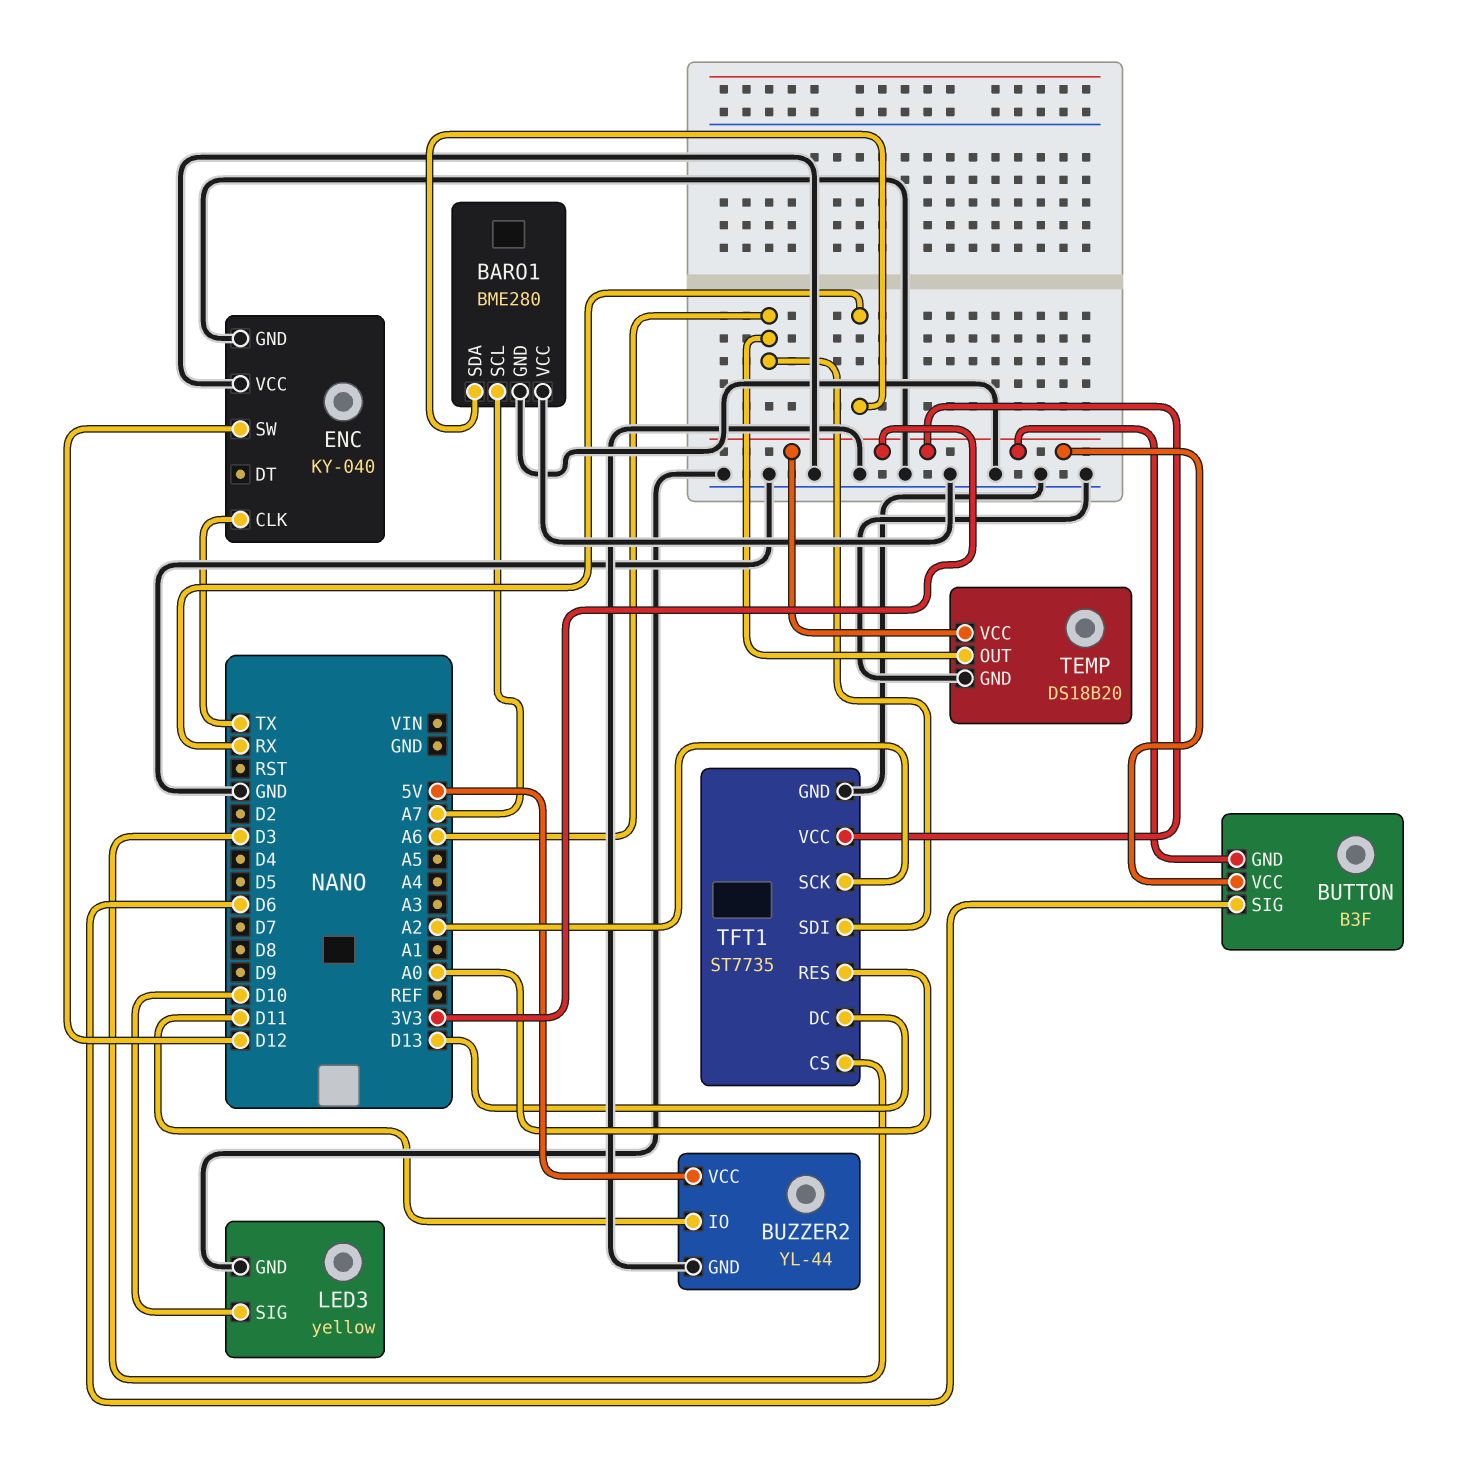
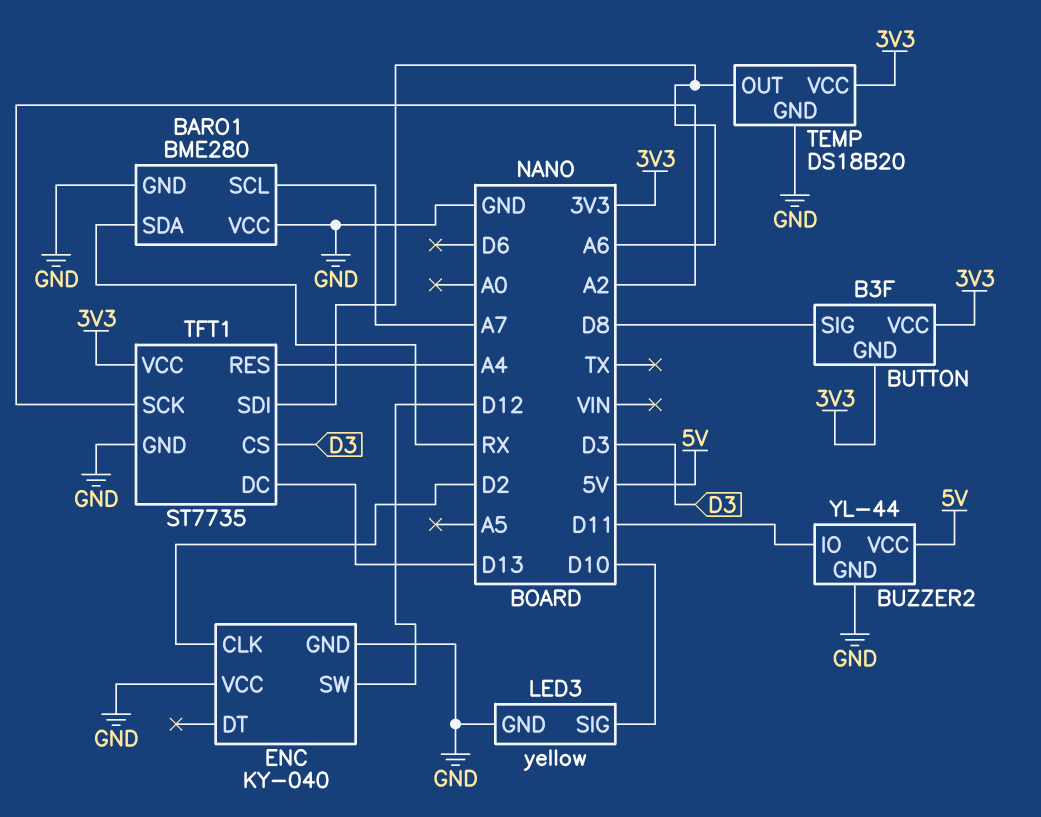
BUTTON pin SIG: D6 -> D8
ENC pin CLK: TX -> D2
TFT1 pin RES: A0 -> A4

